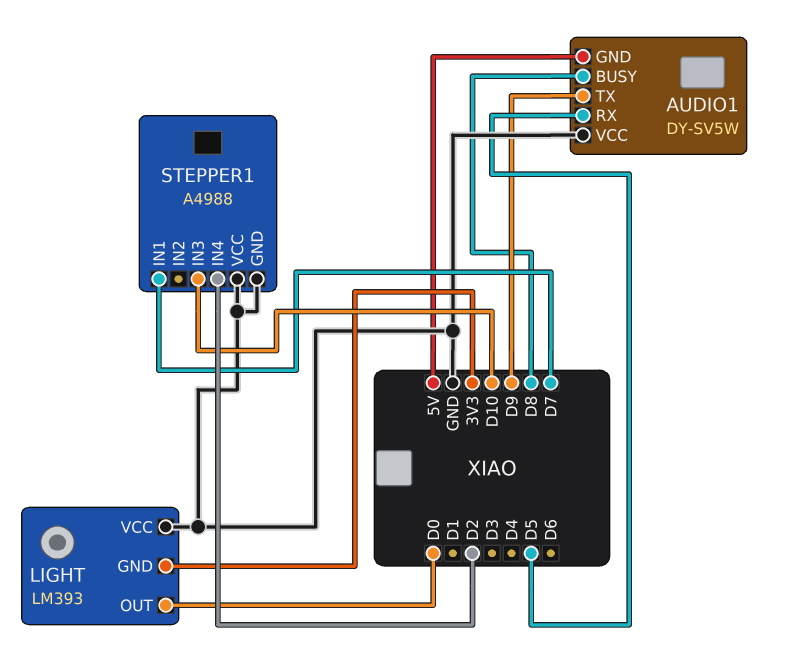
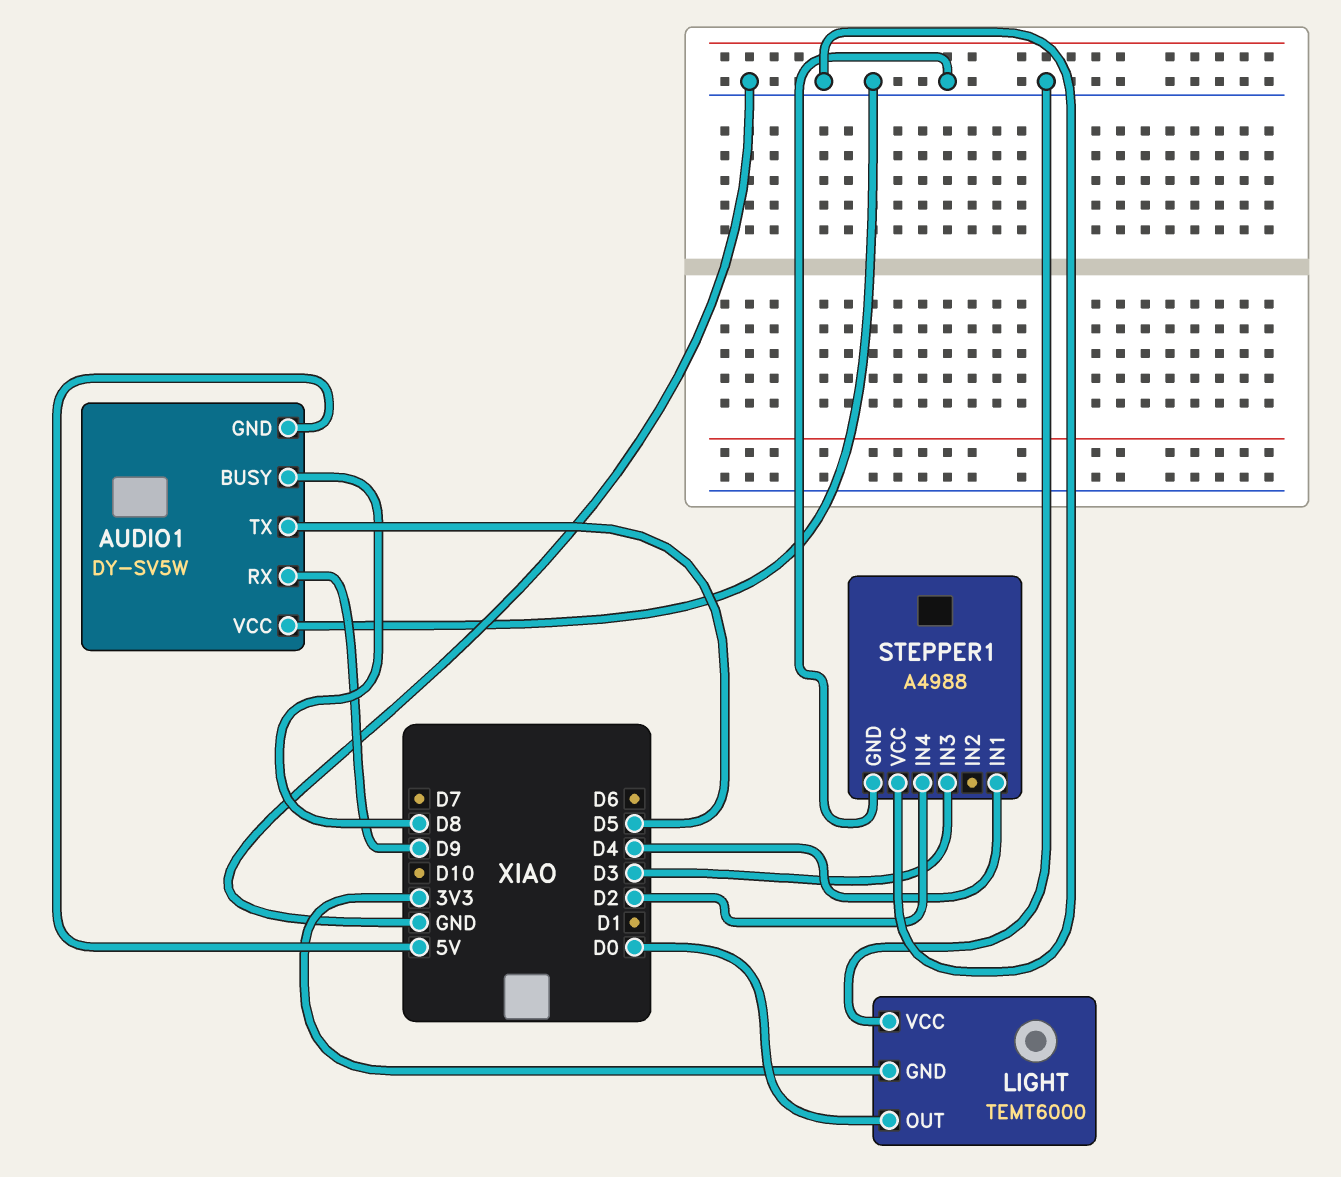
AUDIO1 pin RX: D5 -> D9
AUDIO1 pin TX: D9 -> D5
LIGHT: LM393 -> TEMT6000
STEPPER1 pin IN1: D7 -> D4
STEPPER1 pin IN3: D10 -> D3

